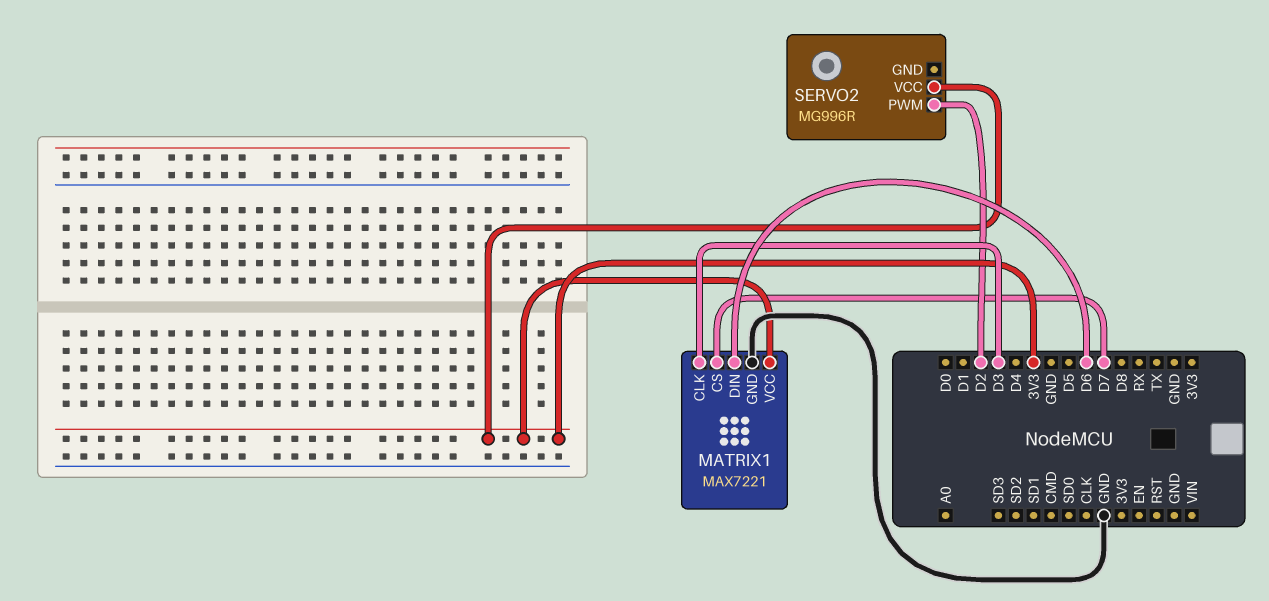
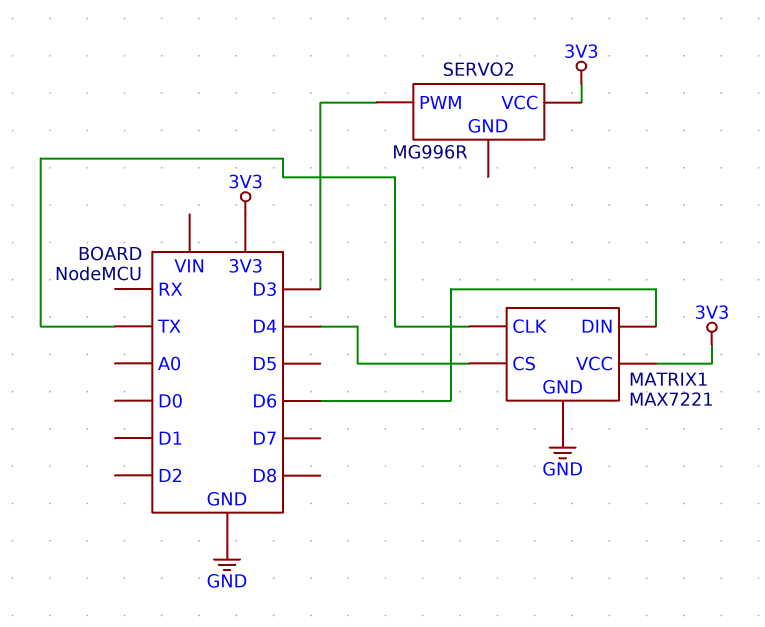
MATRIX1 pin CLK: D3 -> TX
MATRIX1 pin CS: D7 -> D4
SERVO2 pin PWM: D2 -> D3

